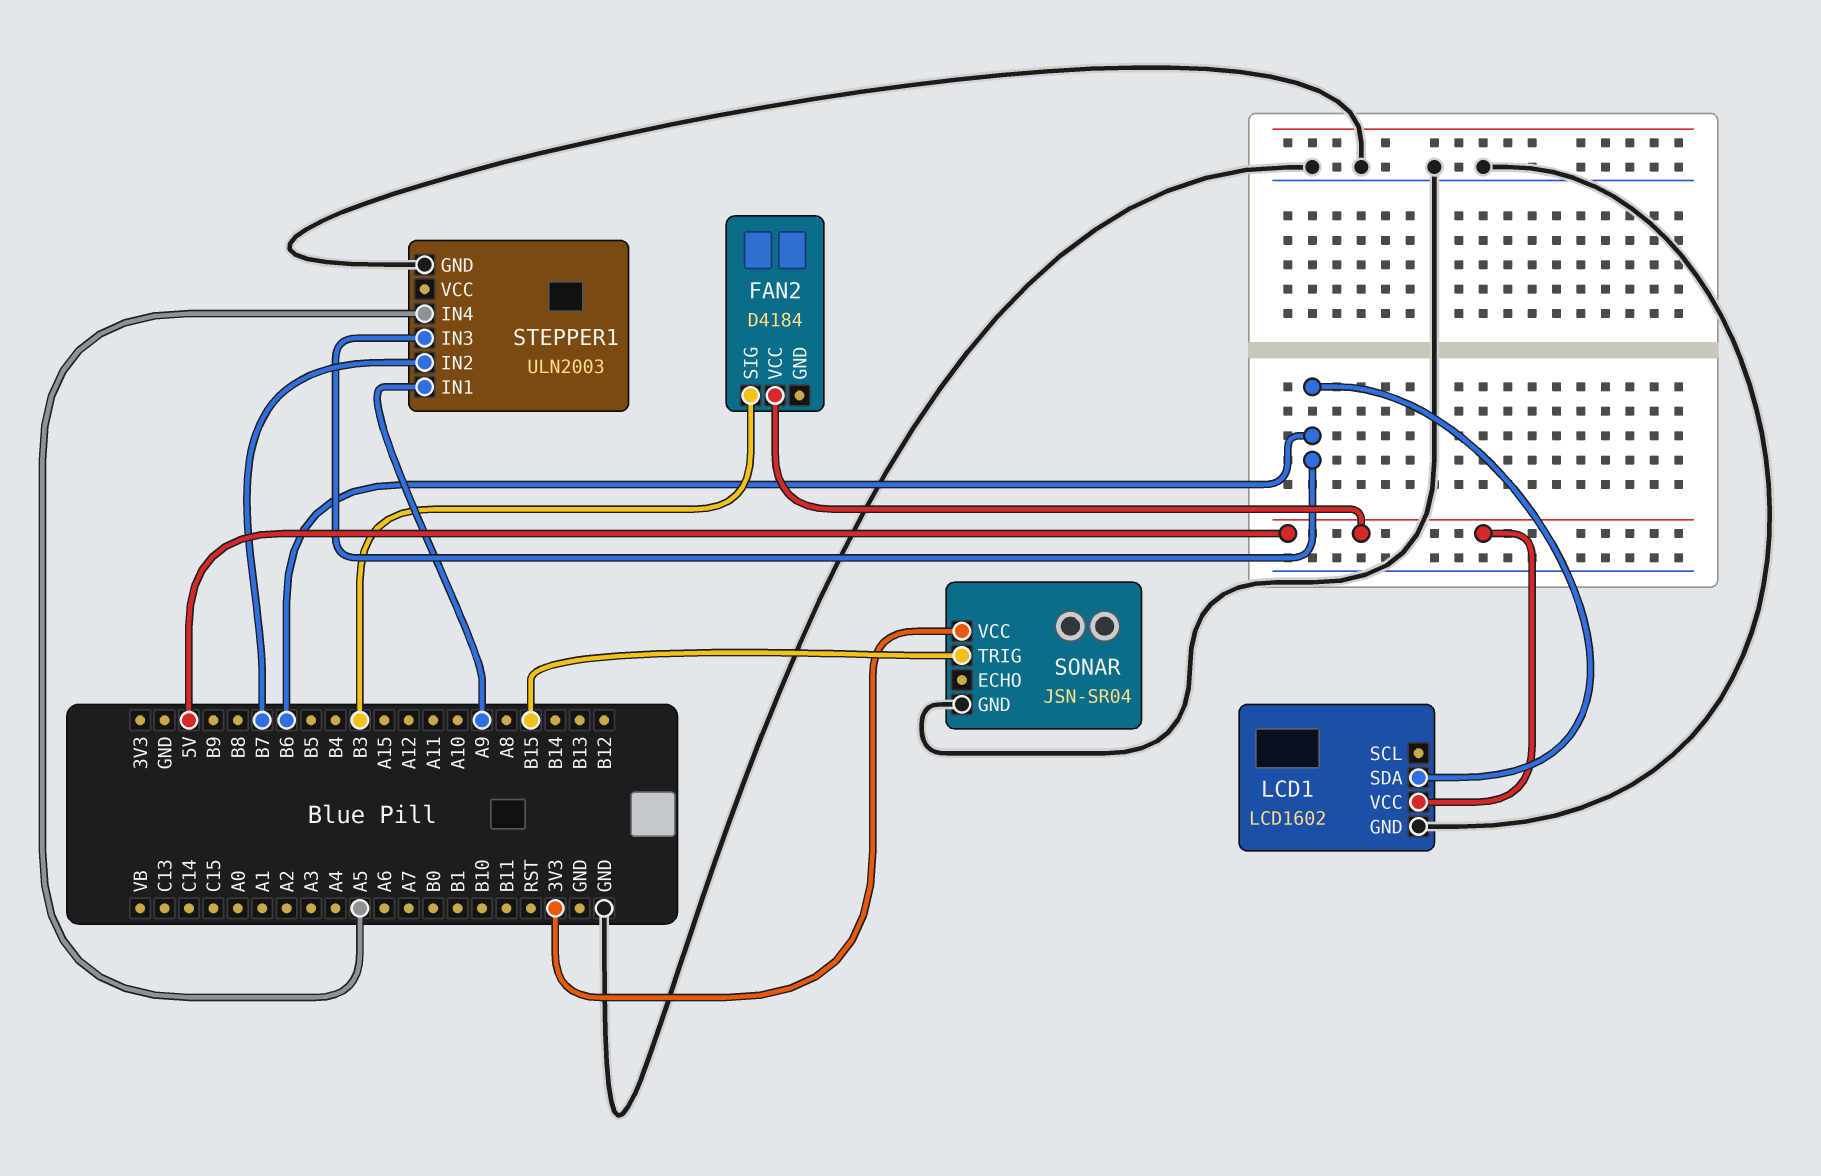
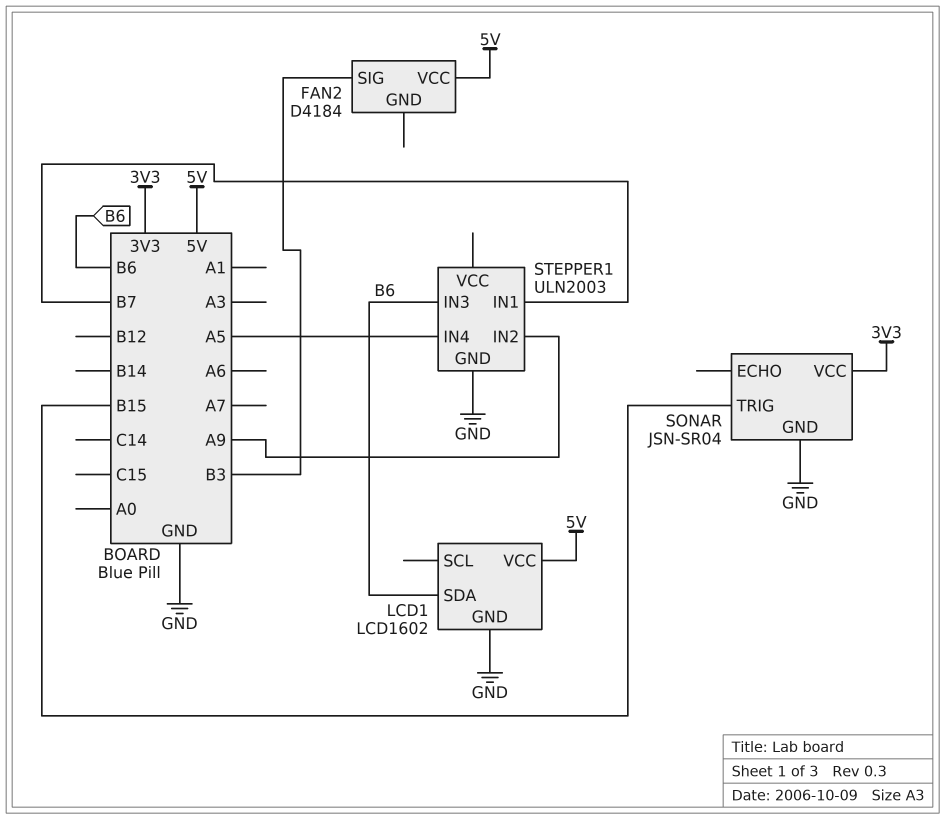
STEPPER1 pin IN1: A9 -> B7
STEPPER1 pin IN2: B7 -> A9

